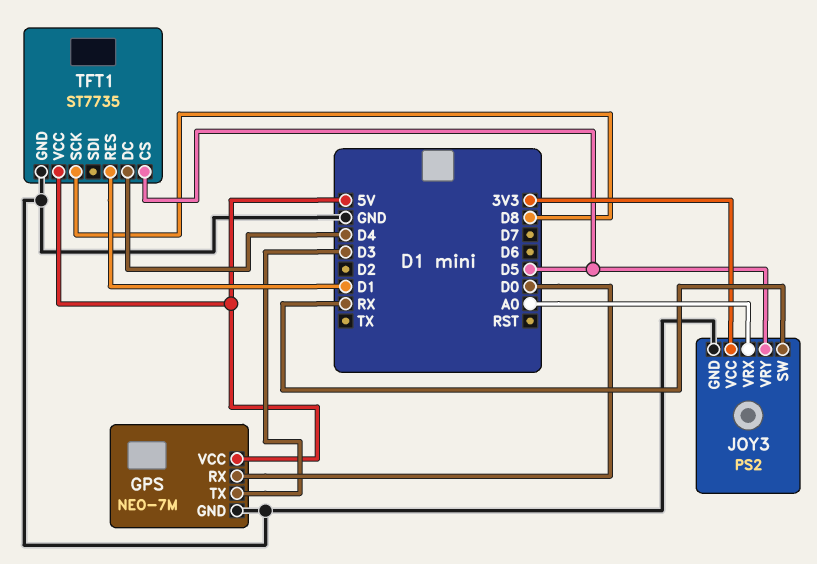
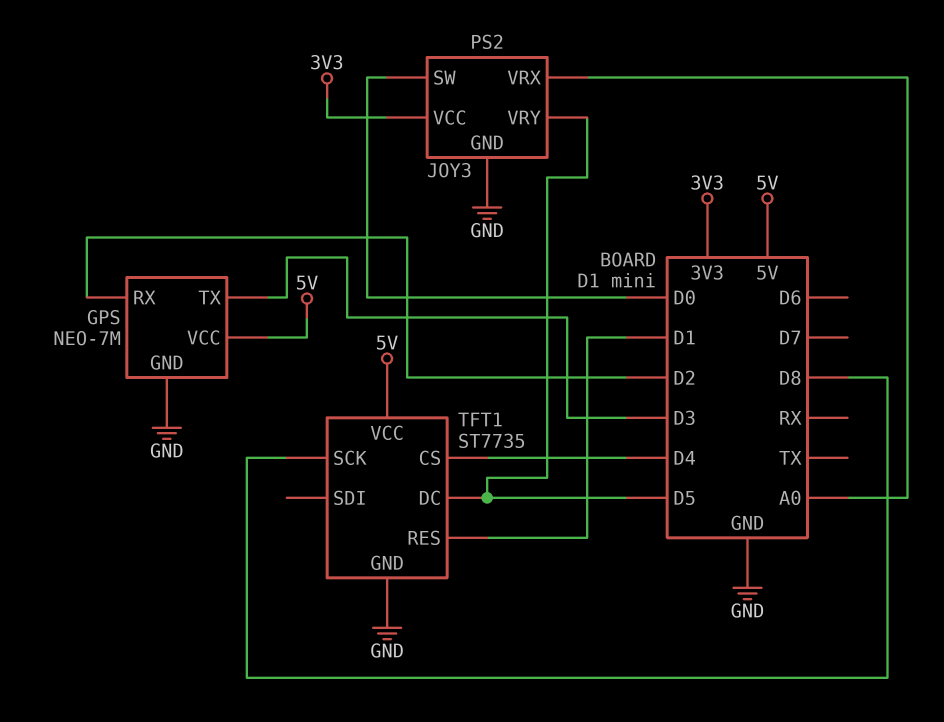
GPS pin RX: D0 -> D2
JOY3 pin SW: RX -> D0
TFT1 pin CS: D5 -> D4
TFT1 pin DC: D4 -> D5

